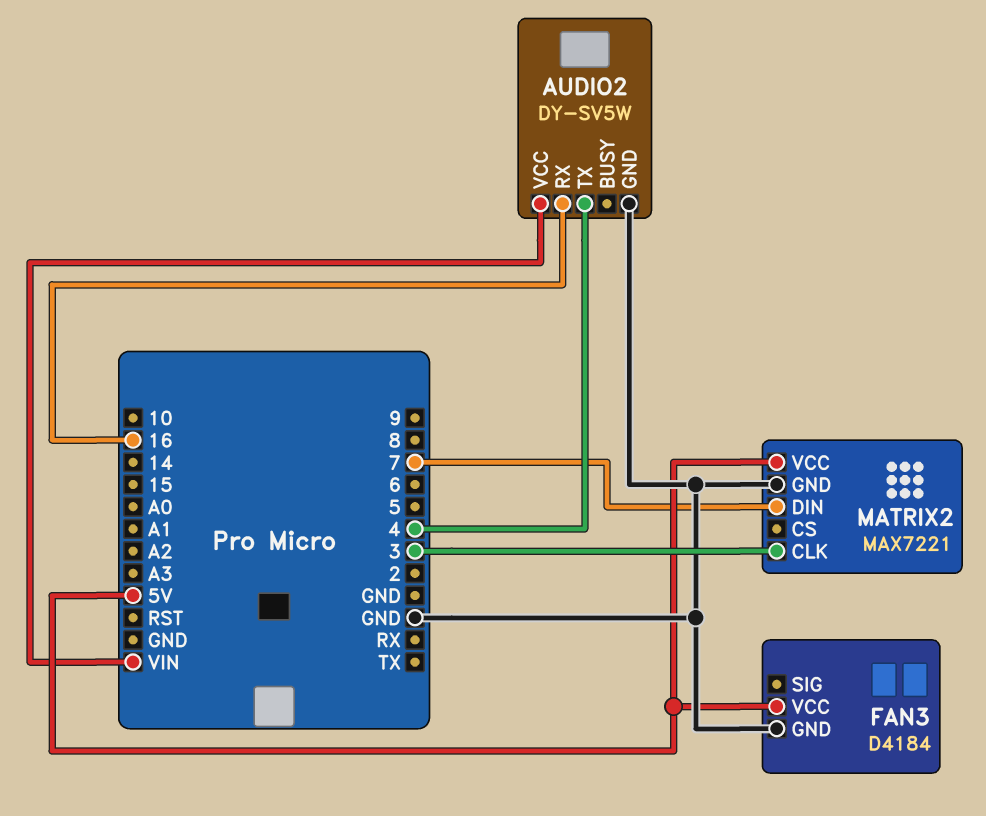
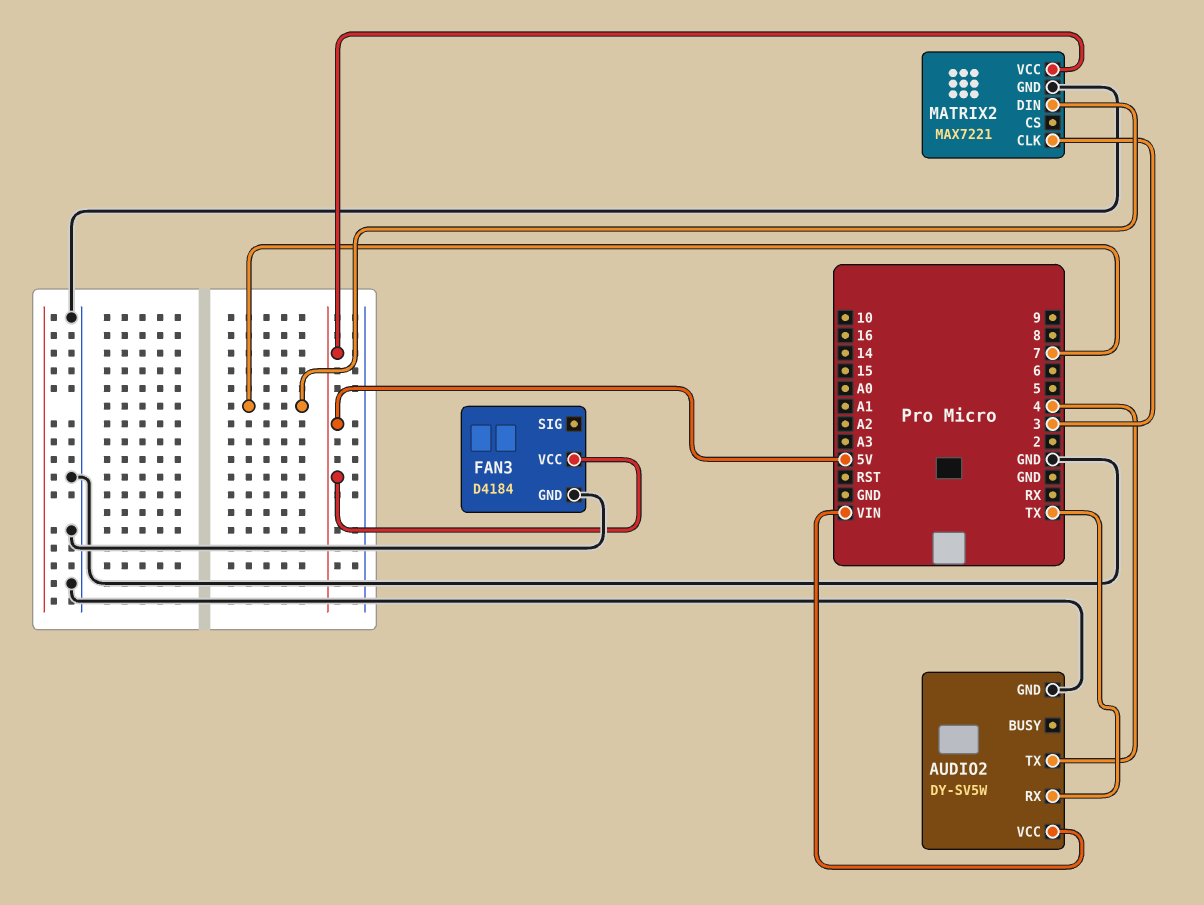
AUDIO2 pin RX: 16 -> TX

